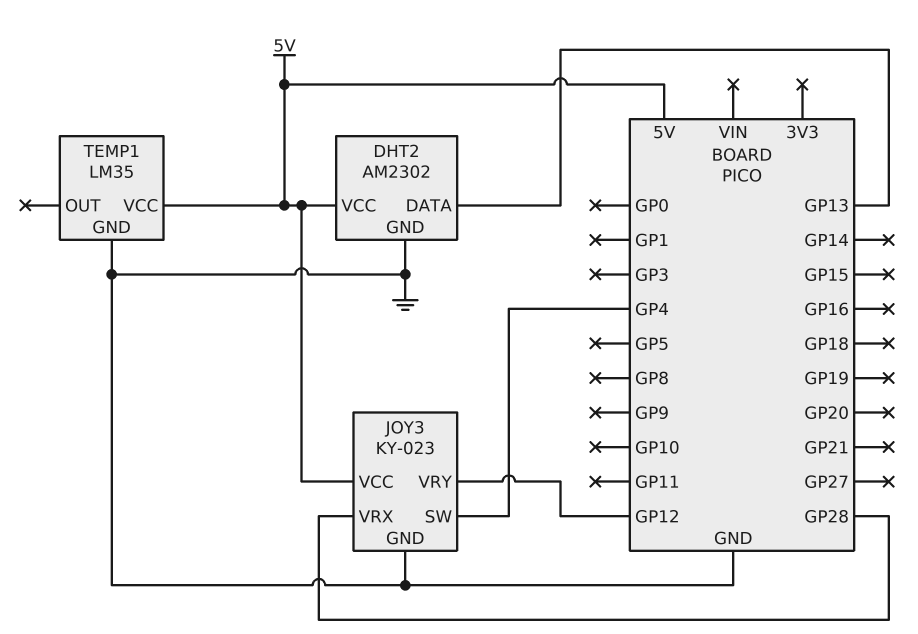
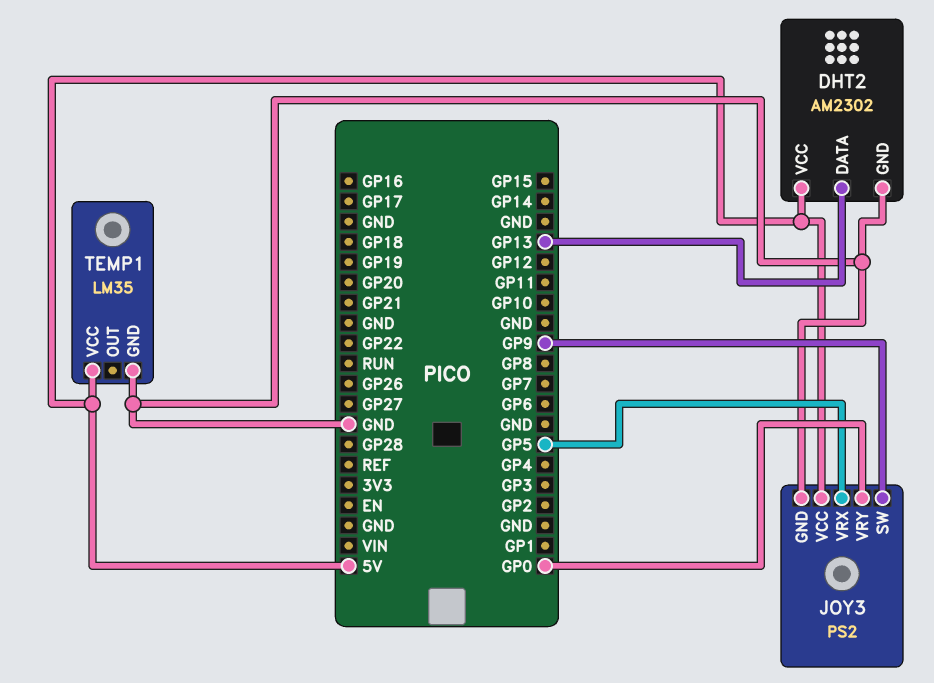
JOY3: KY-023 -> PS2
JOY3 pin SW: GP4 -> GP9
JOY3 pin VRX: GP28 -> GP5
JOY3 pin VRY: GP12 -> GP0

